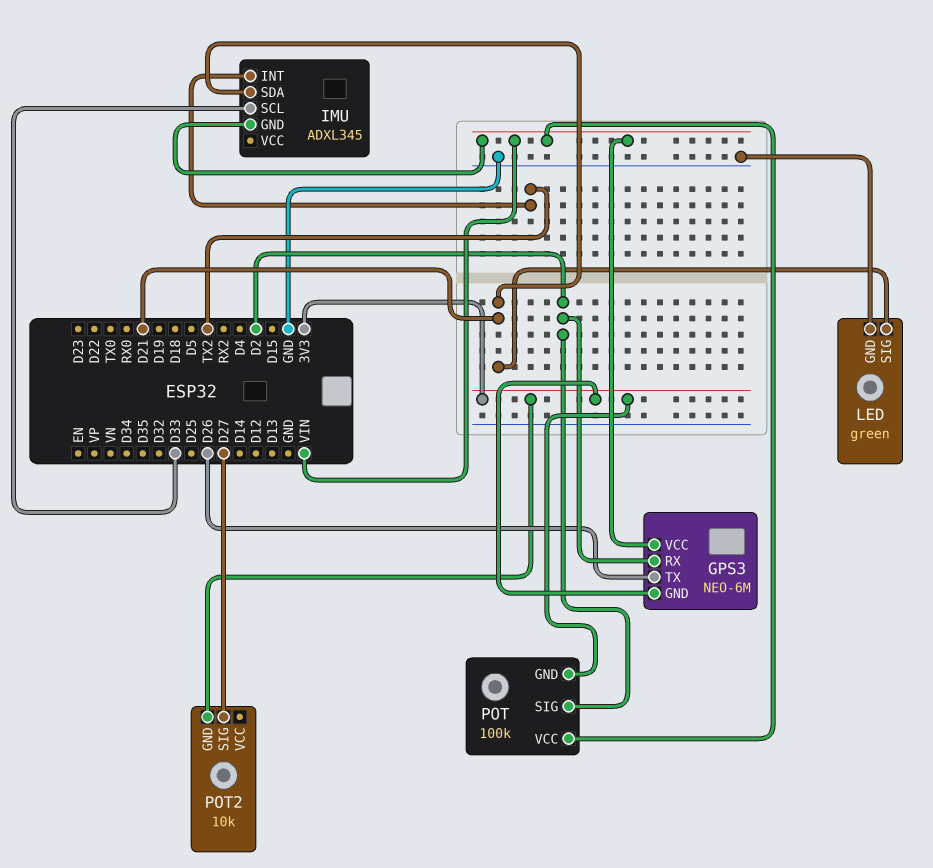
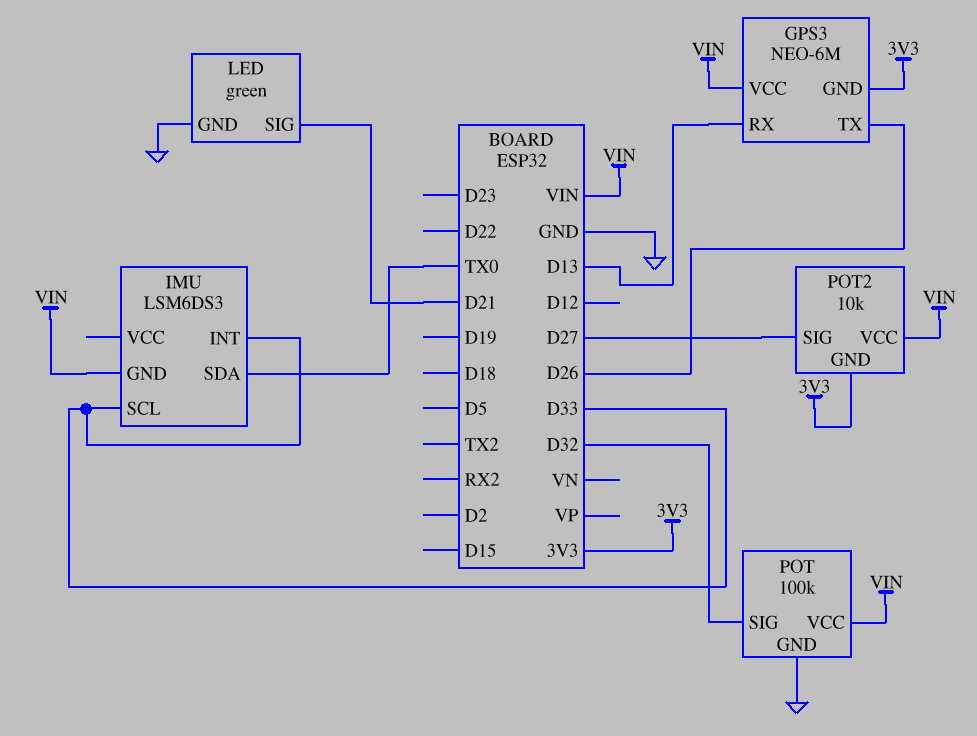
GPS3 pin RX: D2 -> D13
IMU: ADXL345 -> LSM6DS3
IMU pin INT: TX2 -> D33
IMU pin SDA: D21 -> TX0
POT pin GND: 3V3 -> GND
POT pin SIG: D2 -> D32
POT2 pin VCC: none -> VIN

